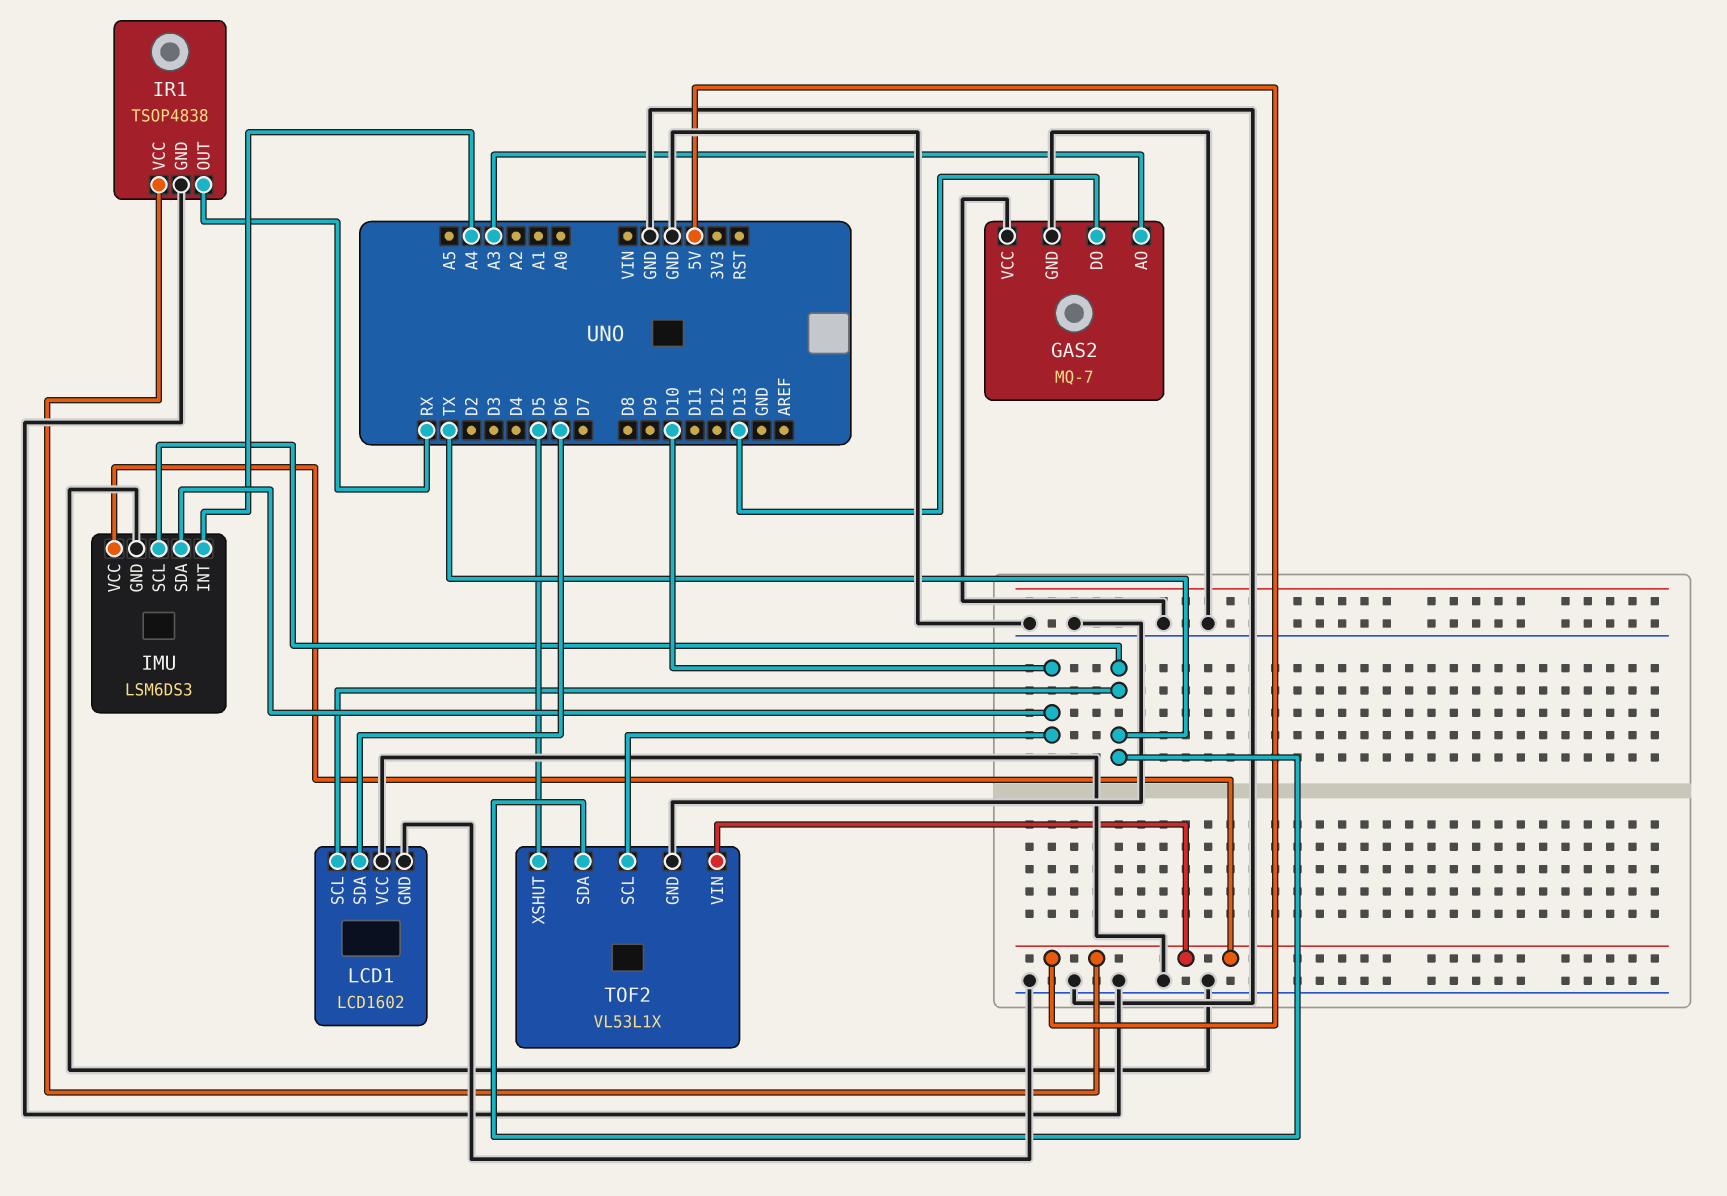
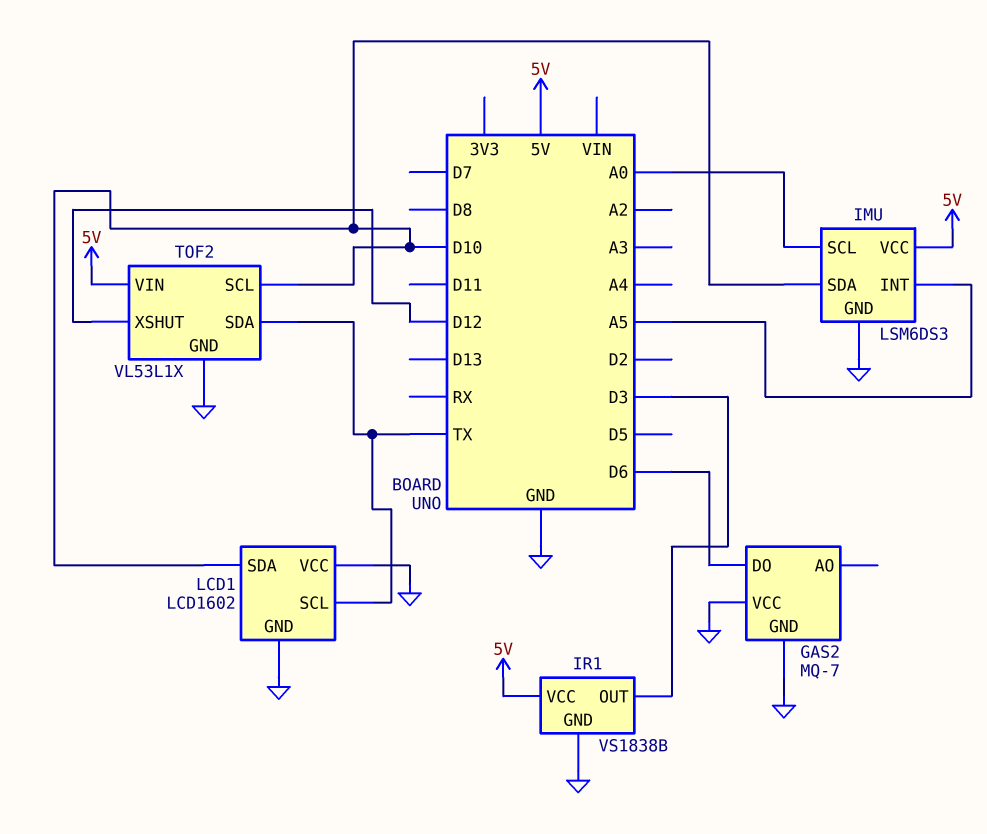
GAS2 pin AO: A3 -> none
GAS2 pin DO: D13 -> D6
IMU pin INT: A4 -> A5
IMU pin SCL: TX -> A0
IR1: TSOP4838 -> VS1838B
IR1 pin OUT: RX -> D3
LCD1 pin SDA: D6 -> D10
TOF2 pin XSHUT: D5 -> D12

